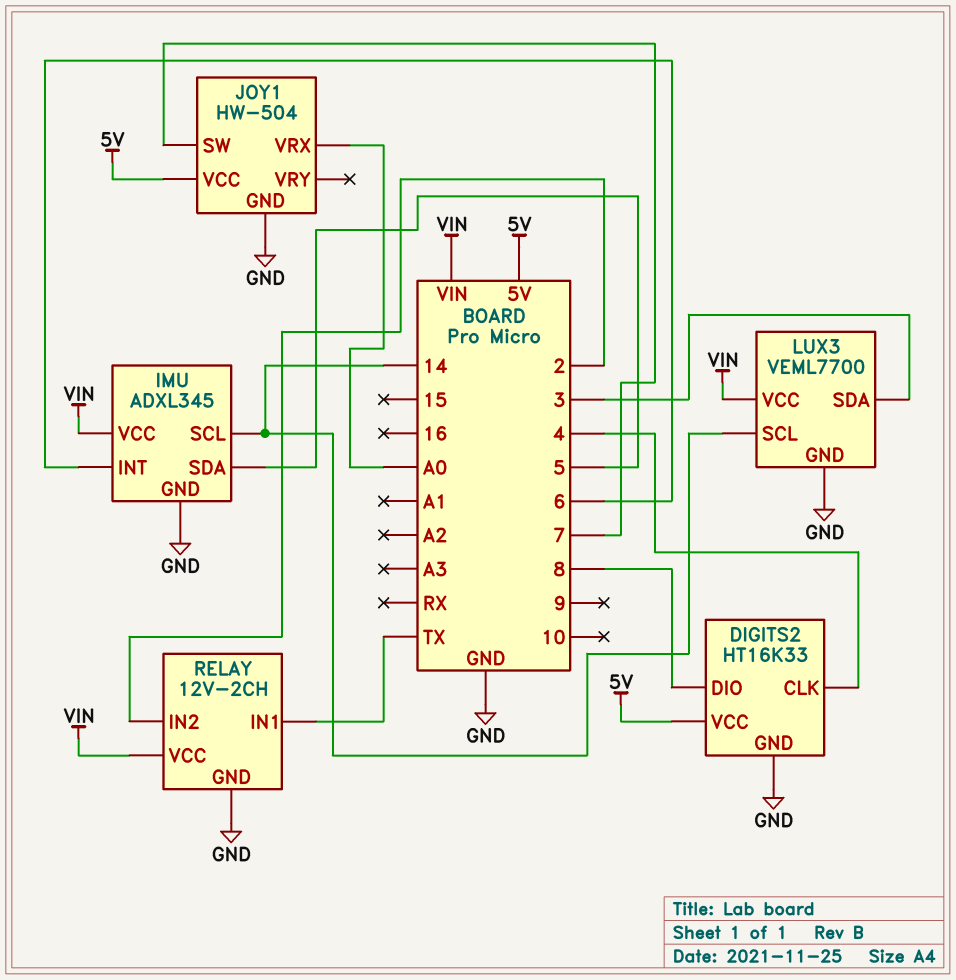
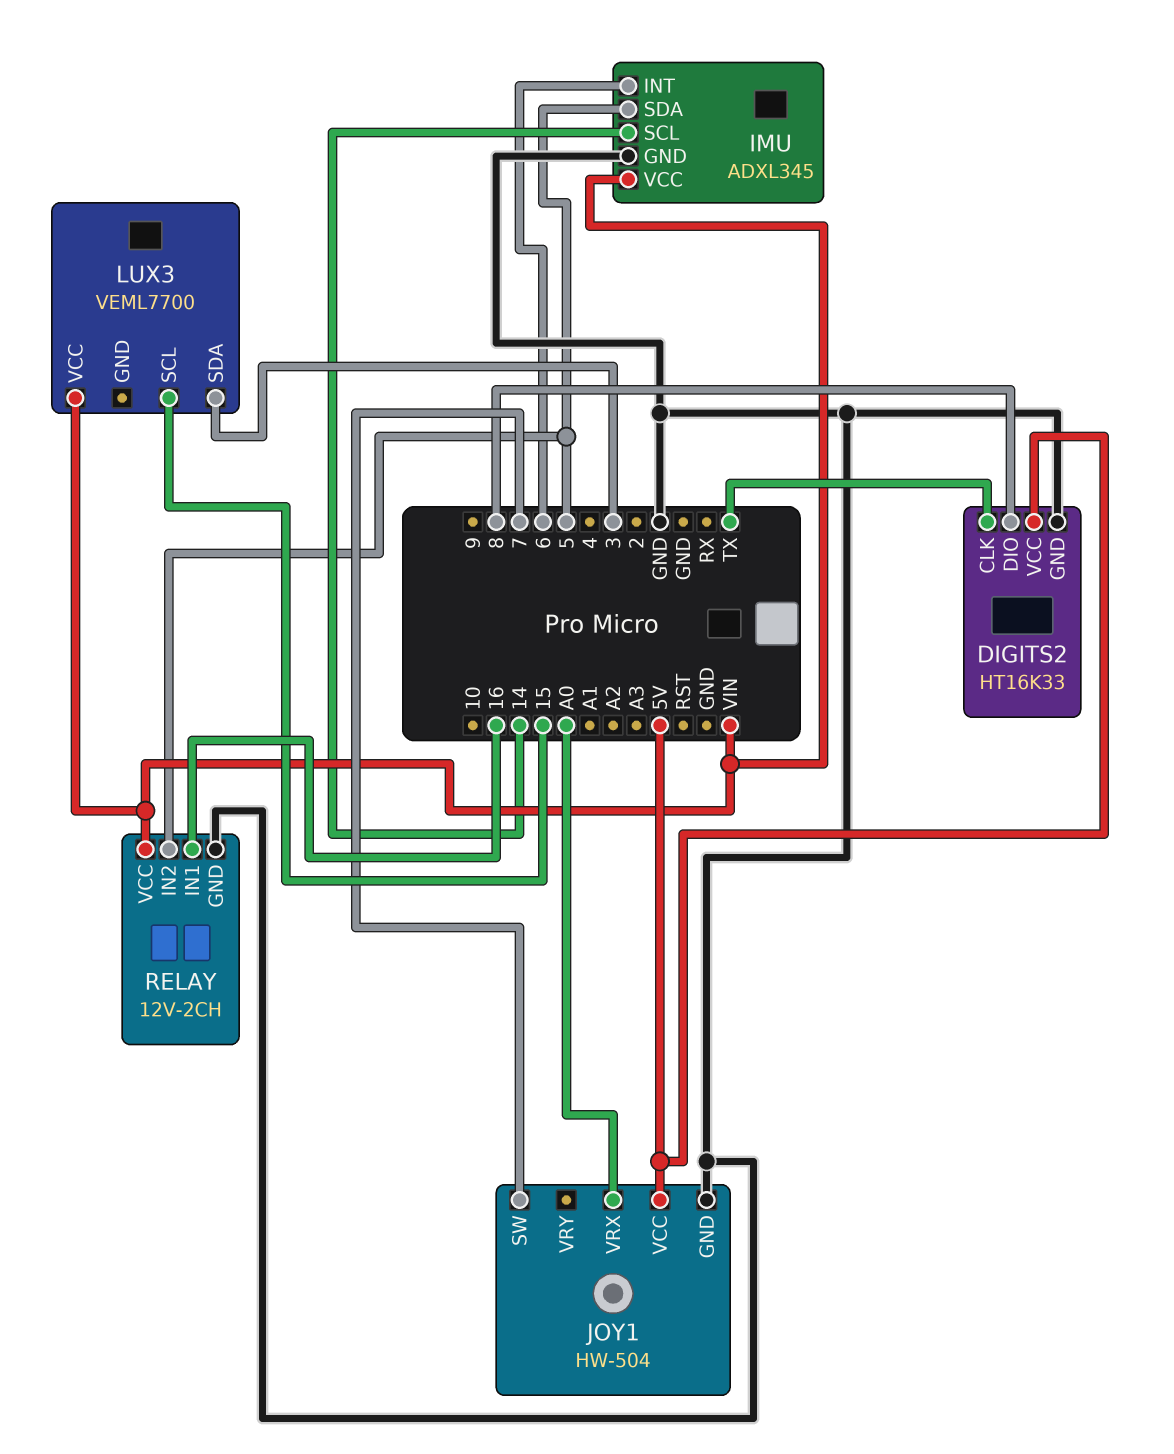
DIGITS2 pin CLK: 4 -> TX
LUX3 pin GND: GND -> none
LUX3 pin SCL: 14 -> 15
RELAY pin IN1: TX -> 16
RELAY pin IN2: 2 -> 5

